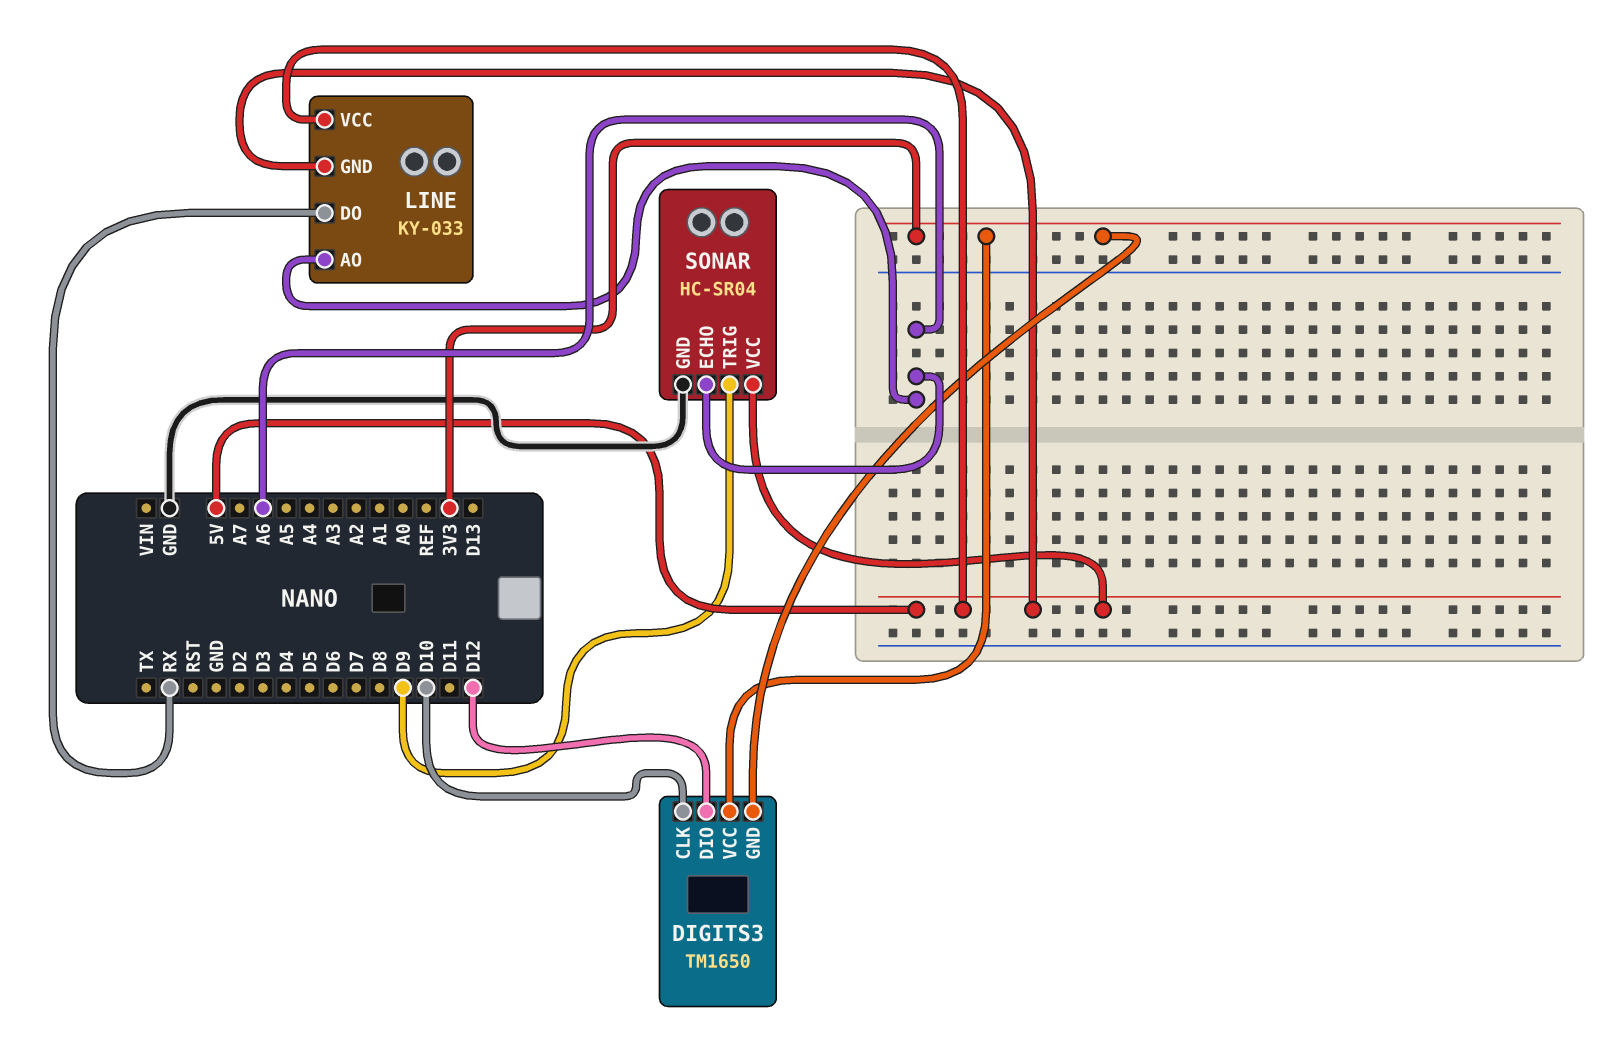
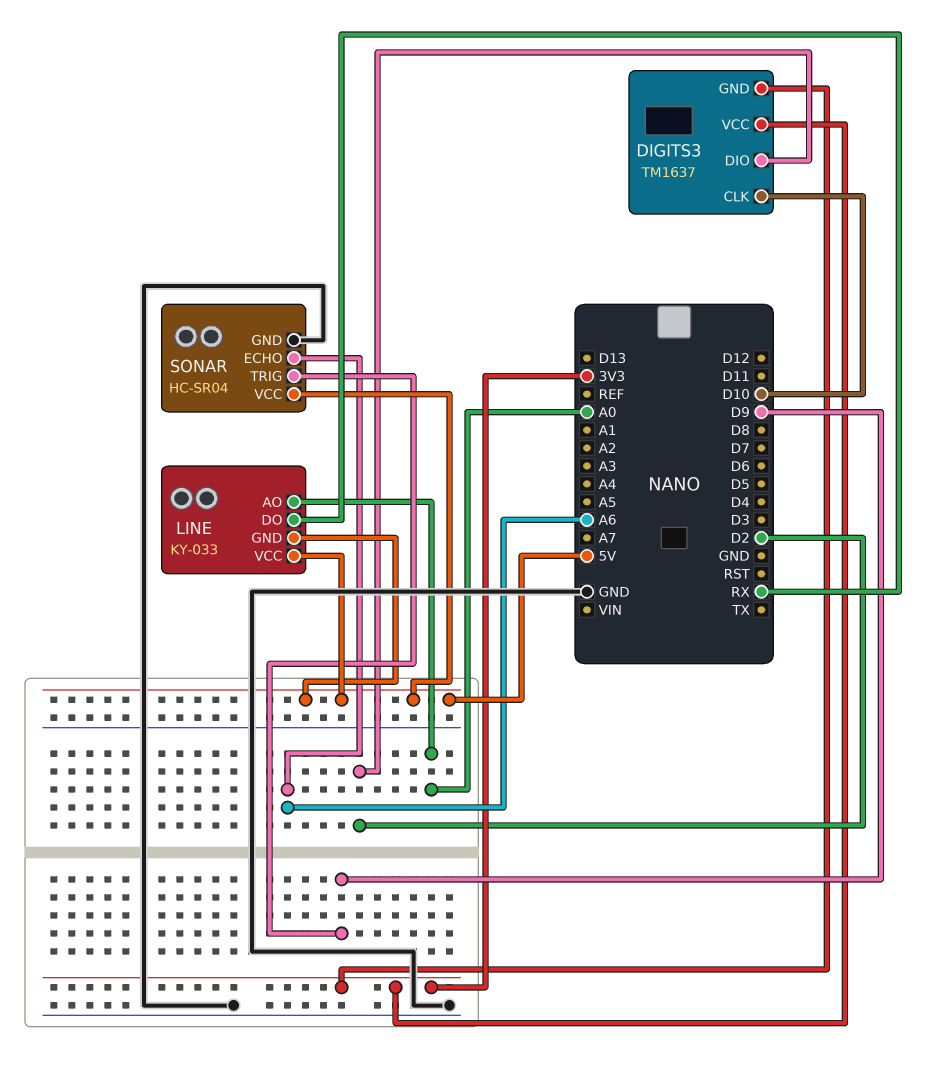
DIGITS3: TM1650 -> TM1637
DIGITS3 pin DIO: D12 -> D2
LINE pin AO: A6 -> A0

